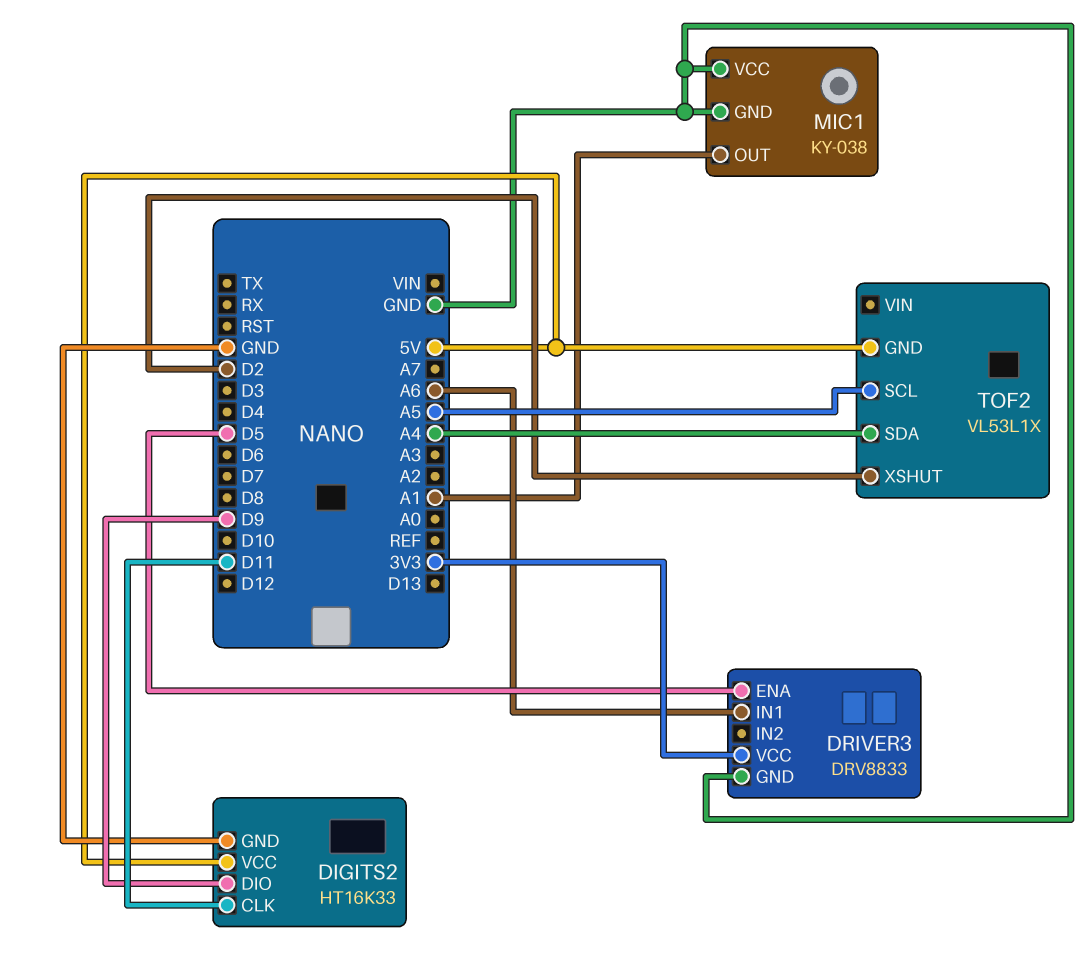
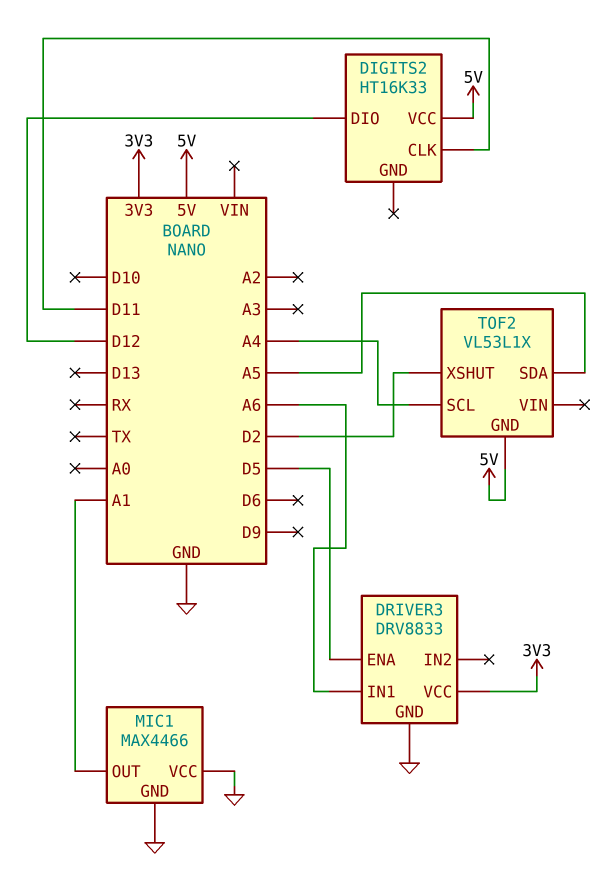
DIGITS2 pin DIO: D9 -> D12
DIGITS2 pin GND: GND -> none
MIC1: KY-038 -> MAX4466
TOF2 pin SCL: A5 -> A4
TOF2 pin SDA: A4 -> A5

